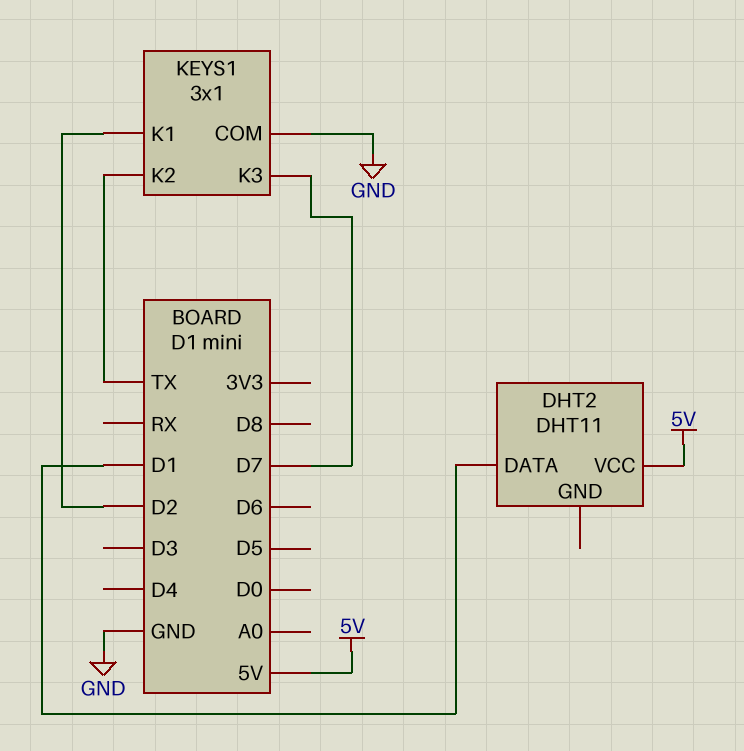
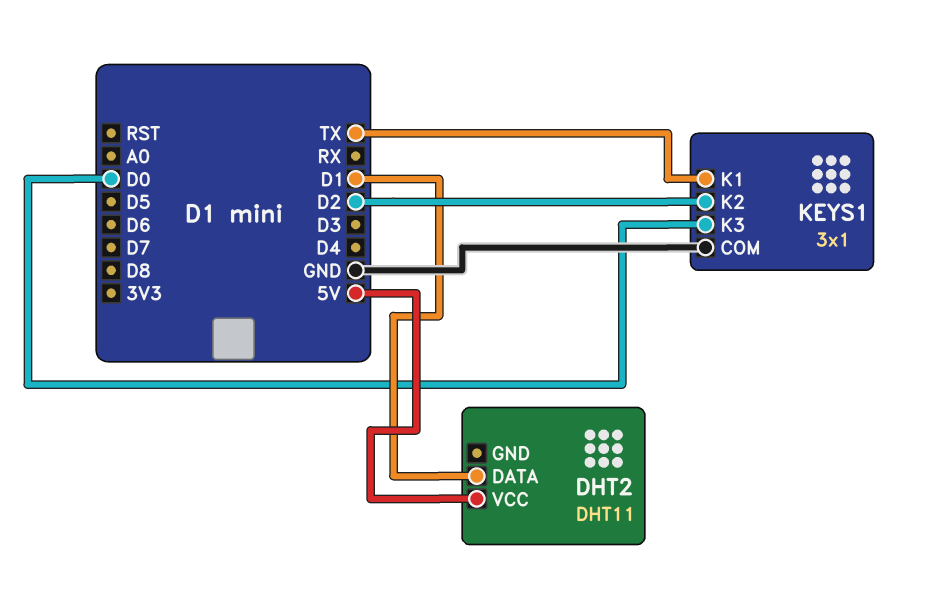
KEYS1 pin K1: D2 -> TX
KEYS1 pin K2: TX -> D2
KEYS1 pin K3: D7 -> D0

